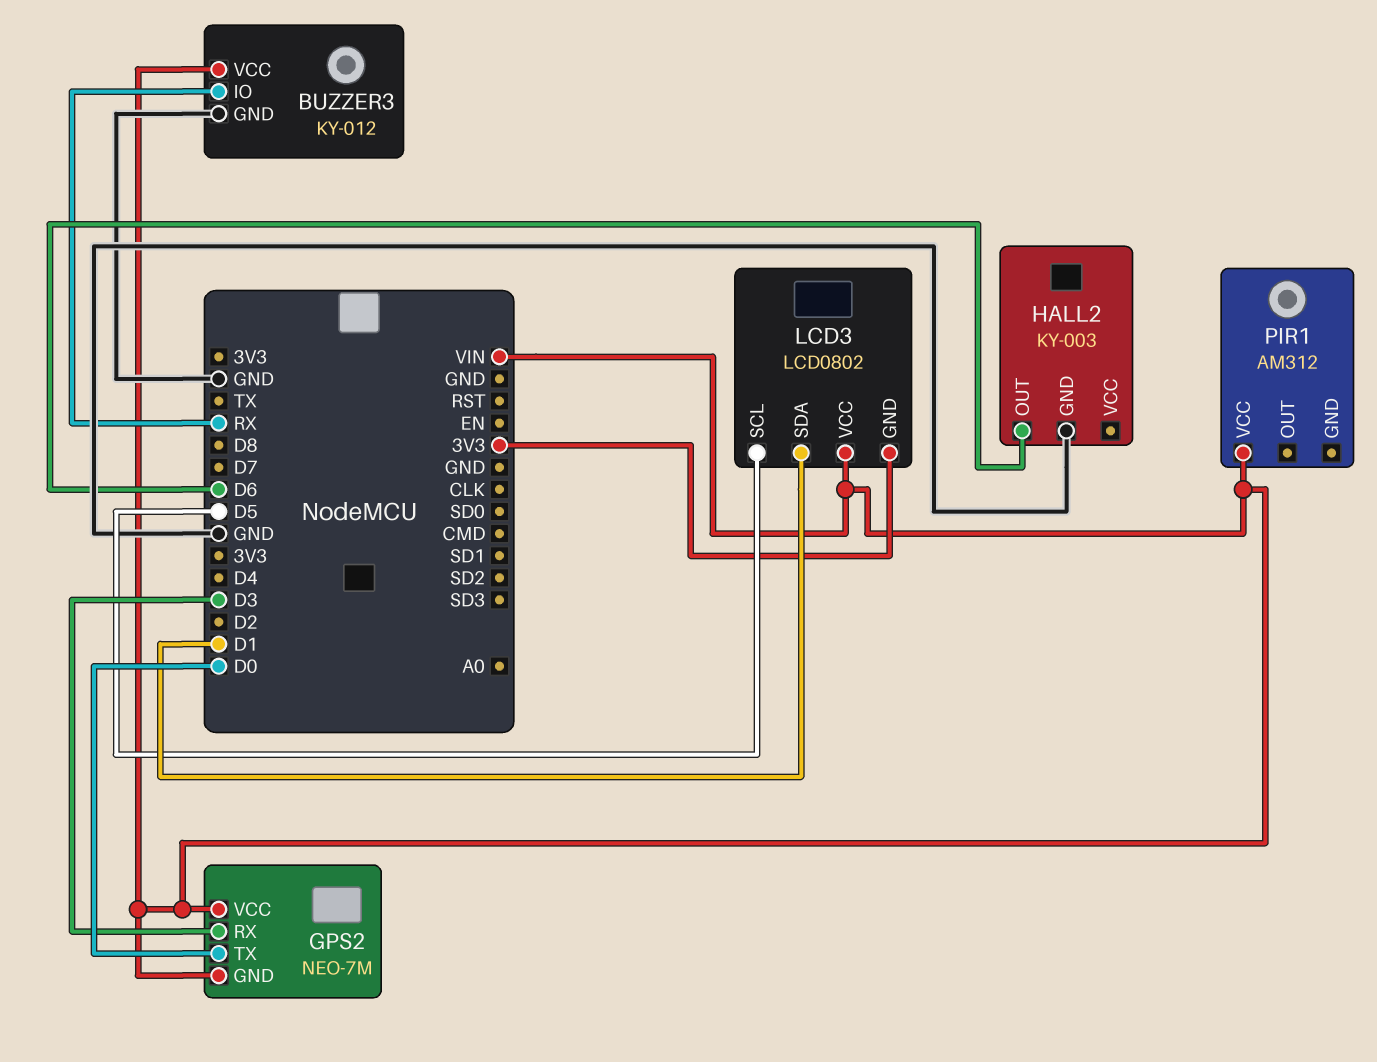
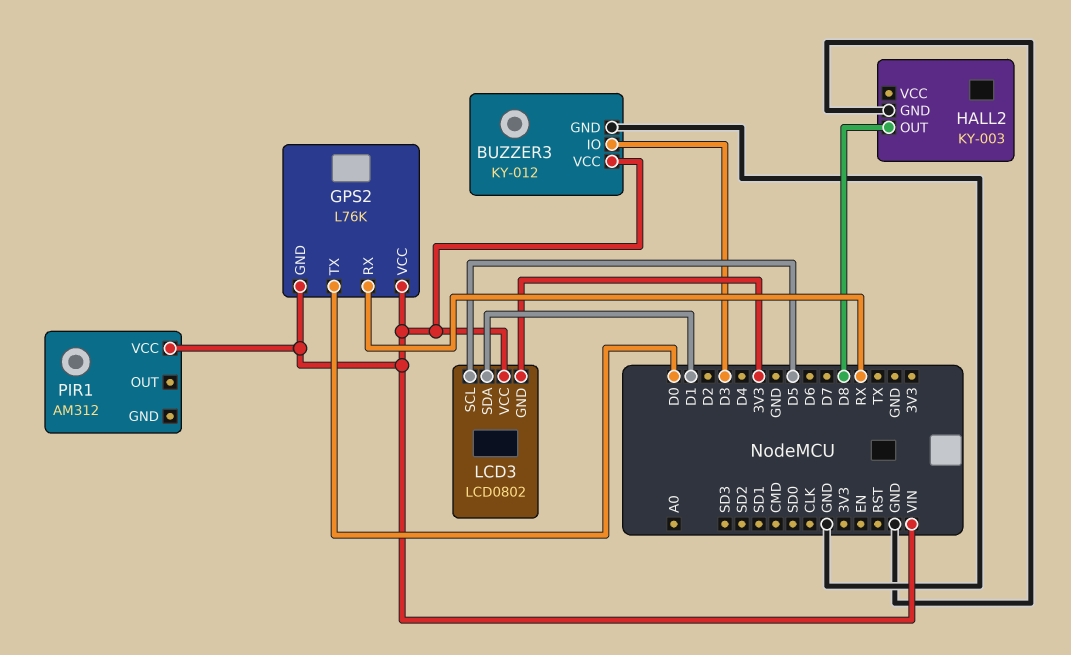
BUZZER3 pin IO: RX -> D3
GPS2: NEO-7M -> L76K
GPS2 pin RX: D3 -> RX
HALL2 pin OUT: D6 -> D8

